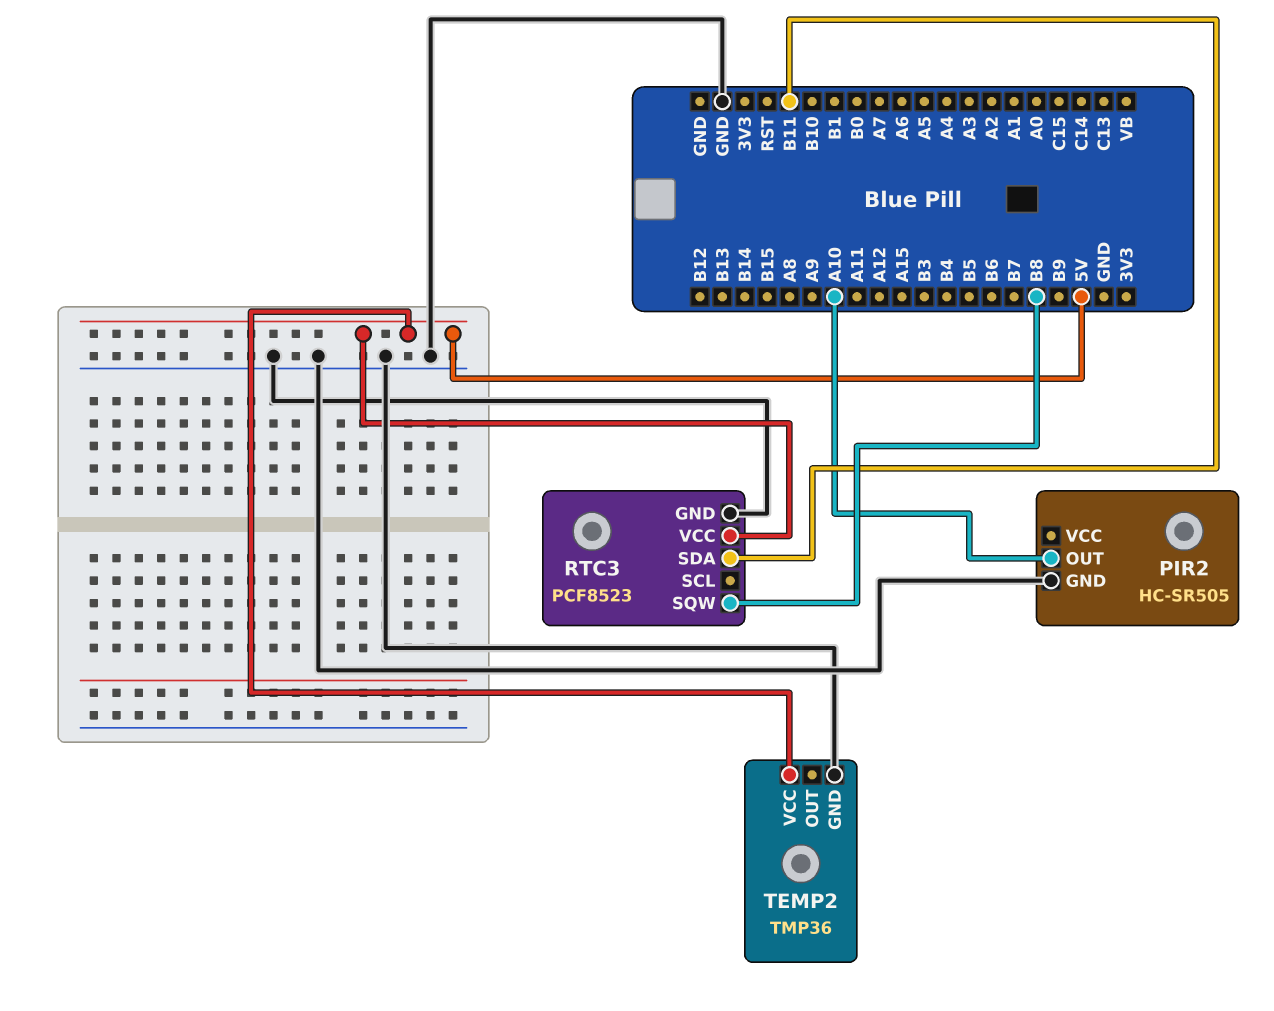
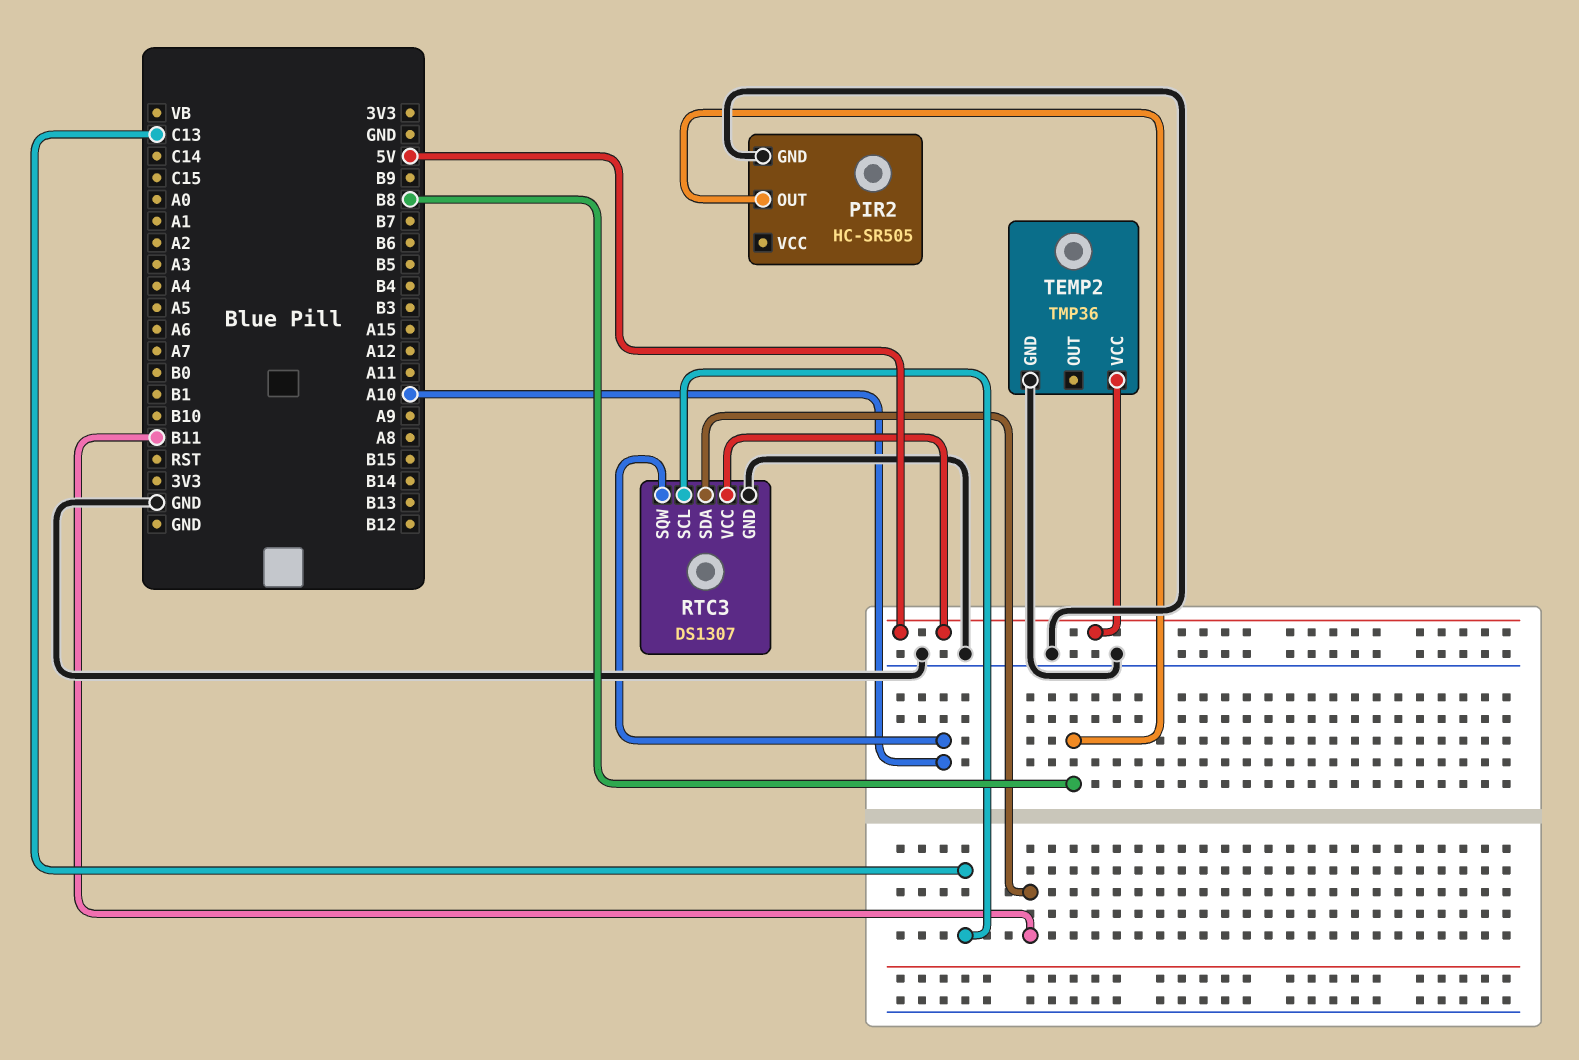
PIR2 pin OUT: A10 -> B8
RTC3: PCF8523 -> DS1307
RTC3 pin SCL: none -> C13
RTC3 pin SQW: B8 -> A10

